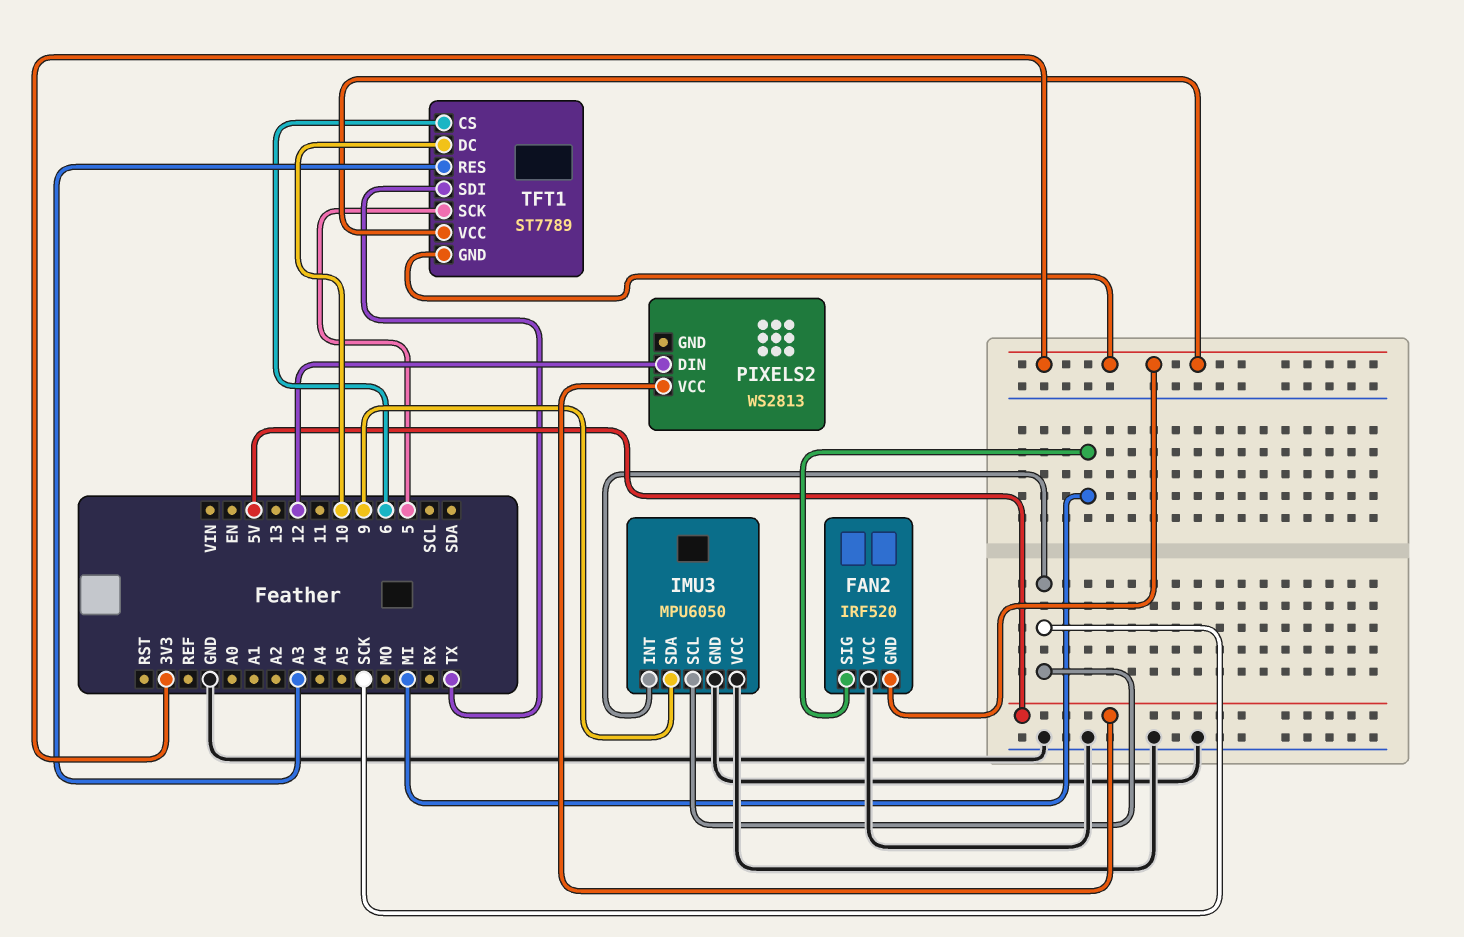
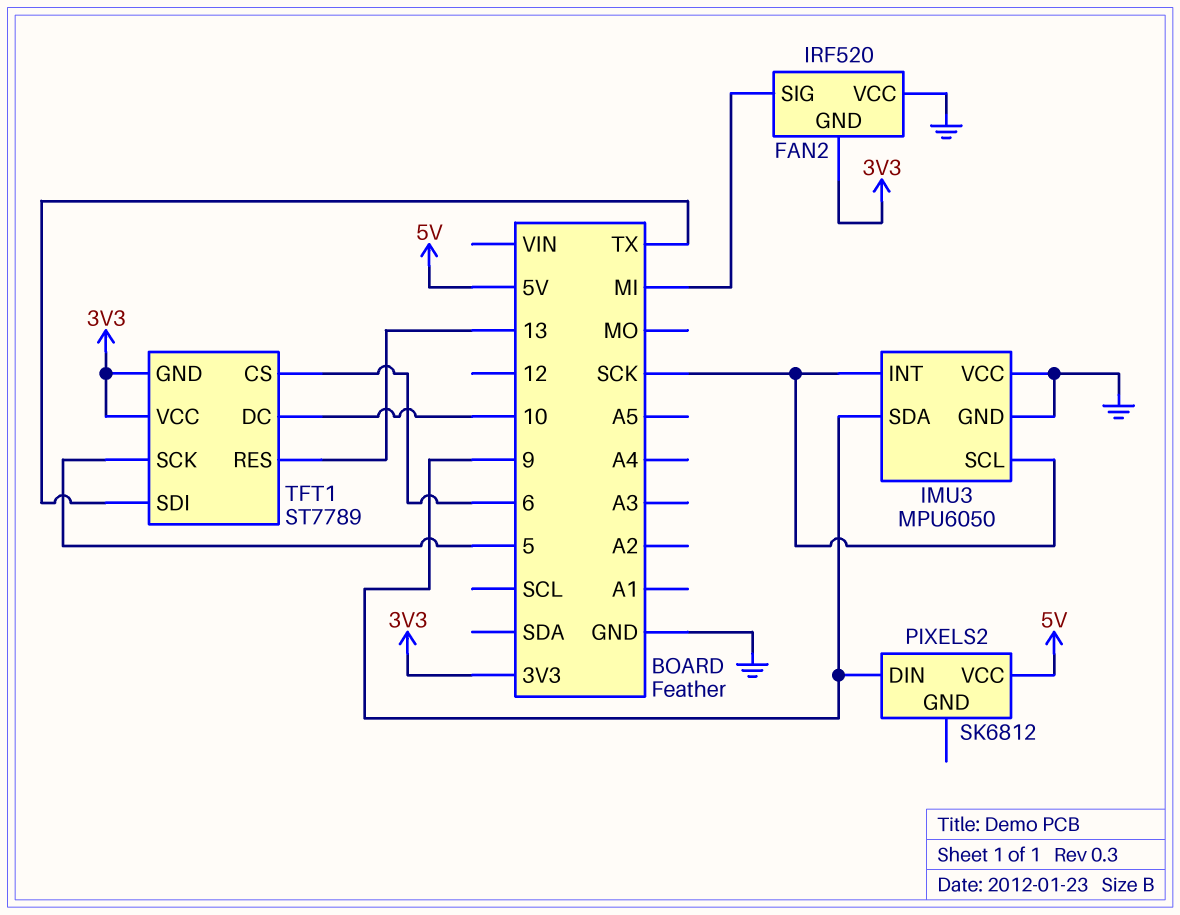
PIXELS2: WS2813 -> SK6812
PIXELS2 pin DIN: 12 -> 9
TFT1 pin RES: A3 -> 13

